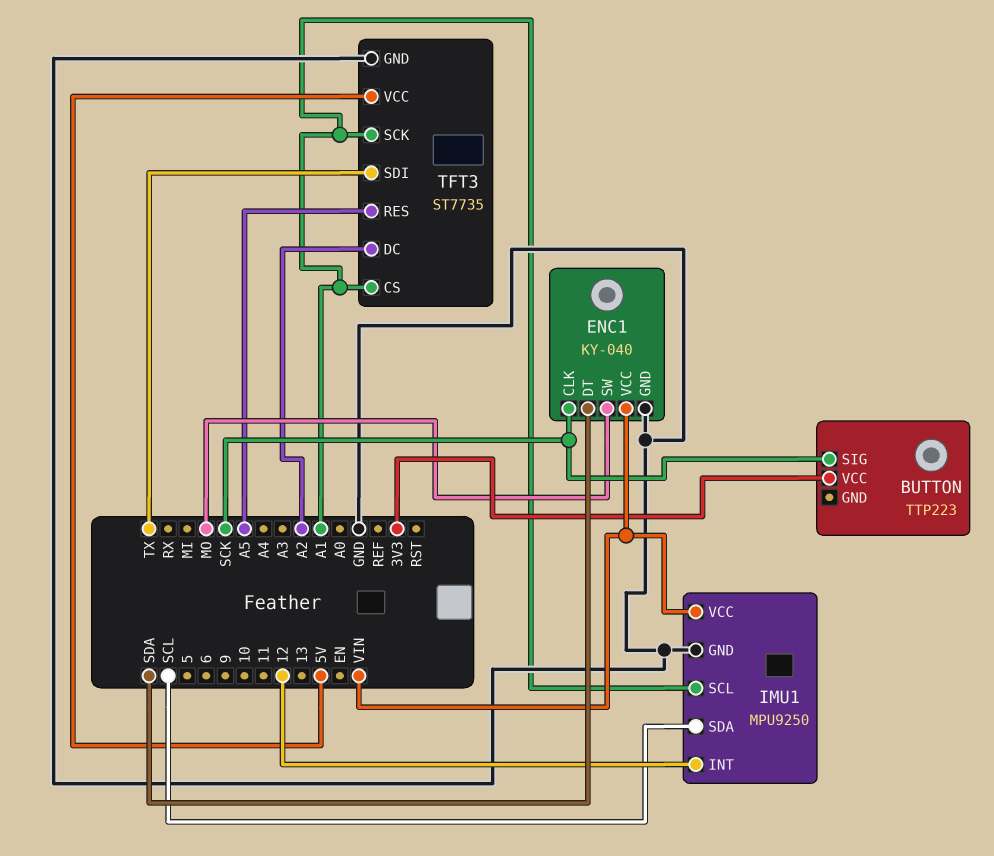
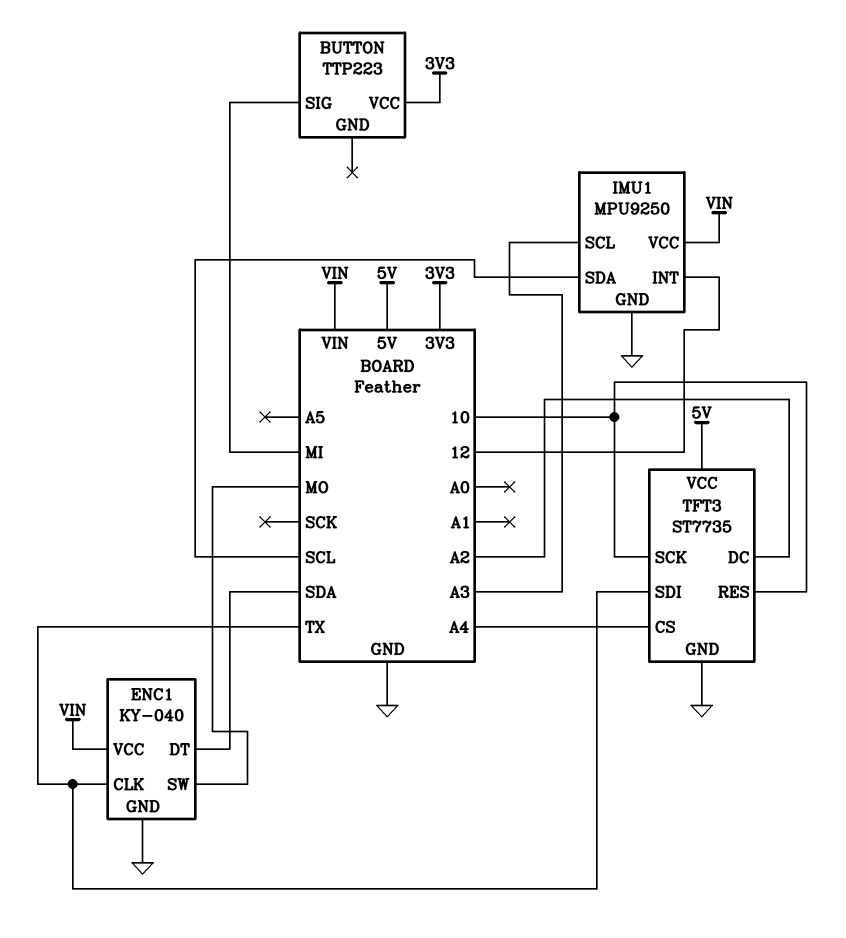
BUTTON pin SIG: SCK -> MI
ENC1 pin CLK: SCK -> TX
IMU1 pin SCL: A1 -> A3
TFT3 pin CS: A1 -> A4
TFT3 pin RES: A5 -> 10
TFT3 pin SCK: A1 -> 10

